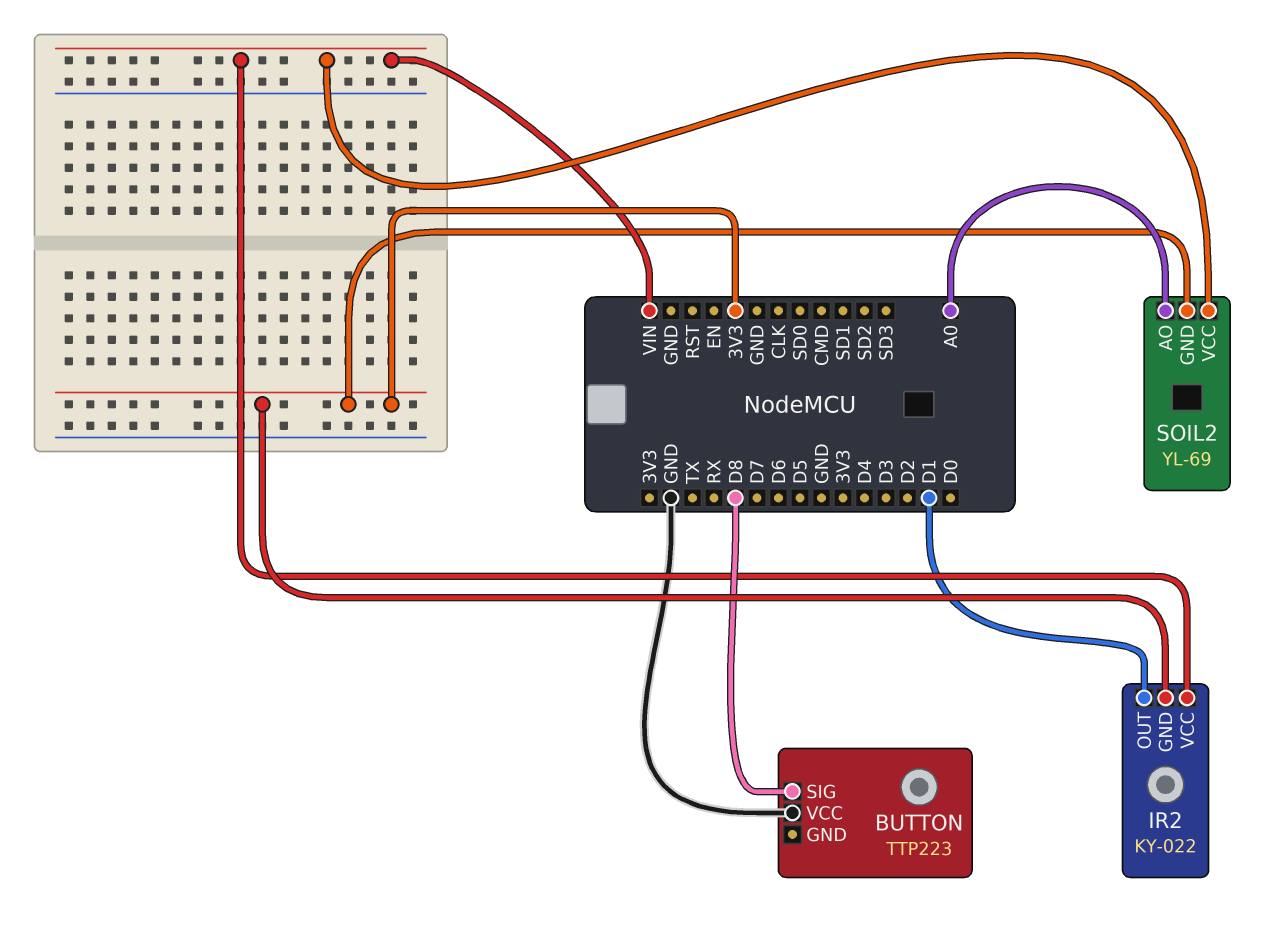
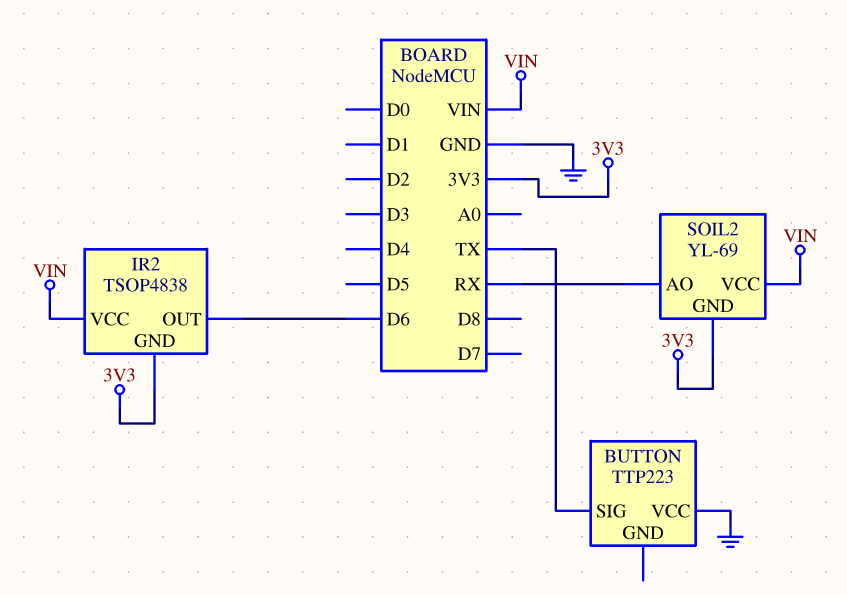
BUTTON pin SIG: D8 -> TX
IR2: KY-022 -> TSOP4838
IR2 pin OUT: D1 -> D6
SOIL2 pin AO: A0 -> RX

